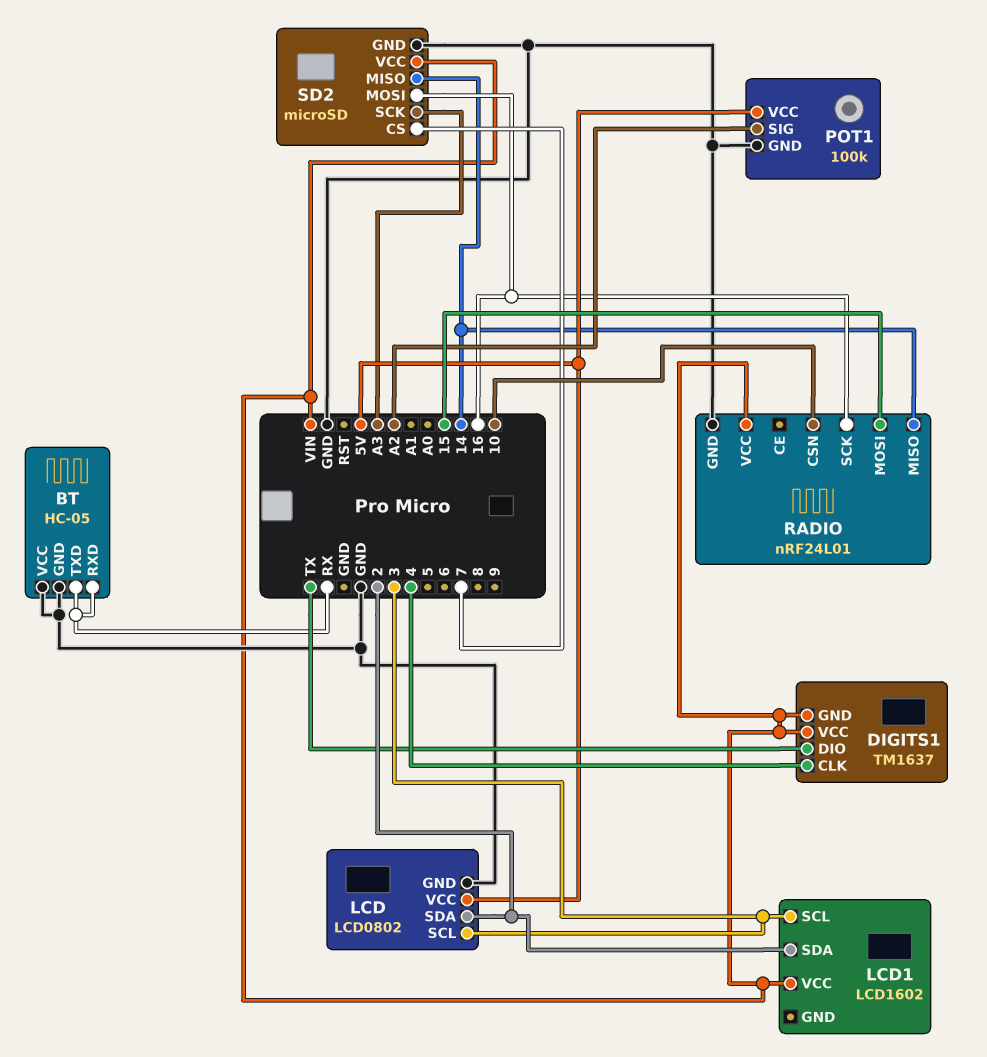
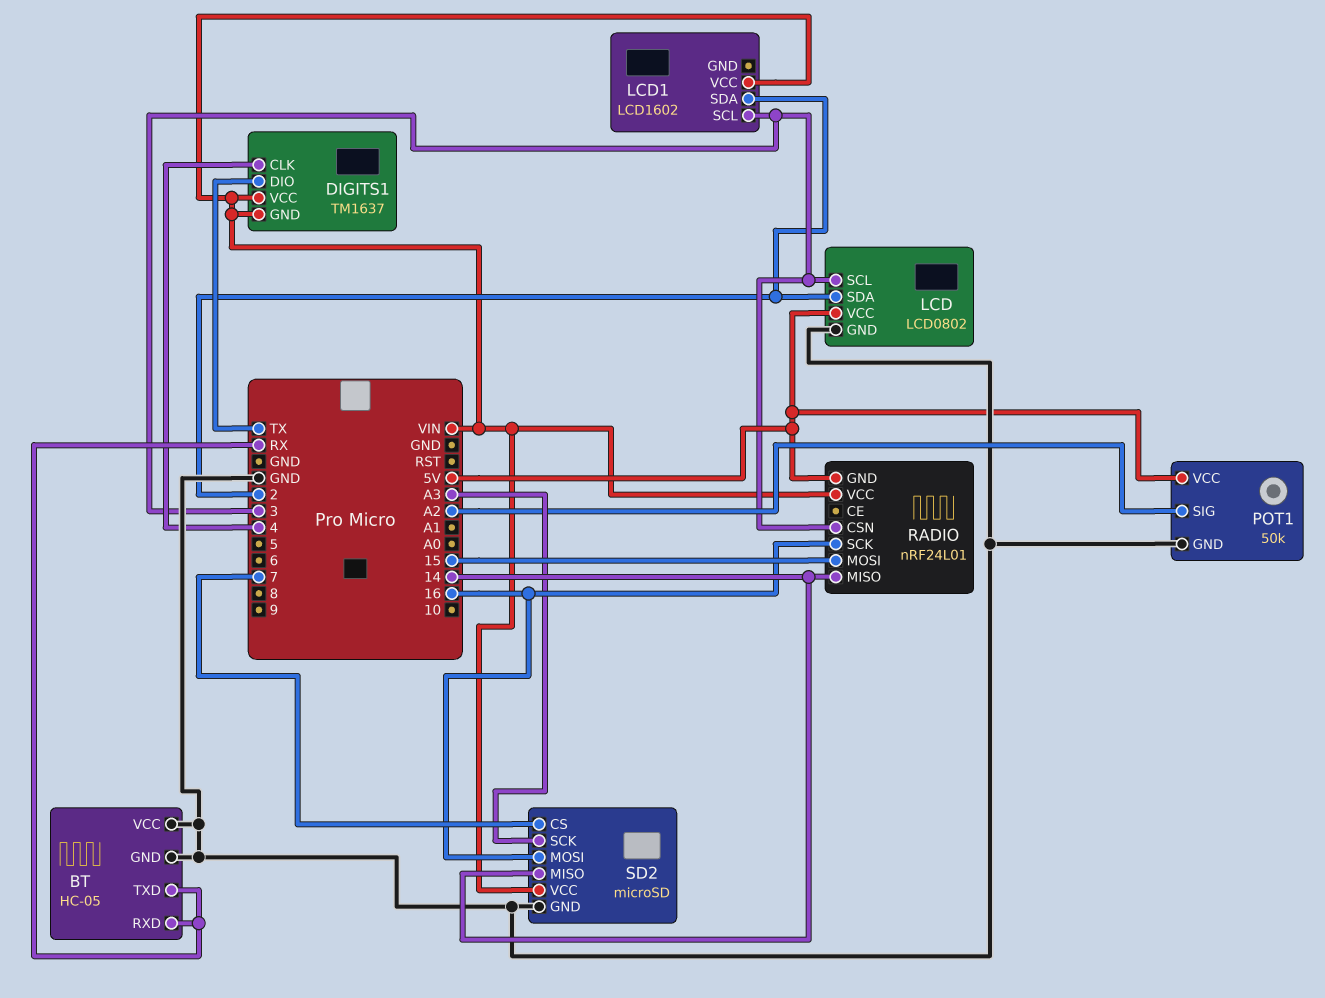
POT1: 100k -> 50k
RADIO pin CSN: 10 -> 3
RADIO pin GND: GND -> 5V

